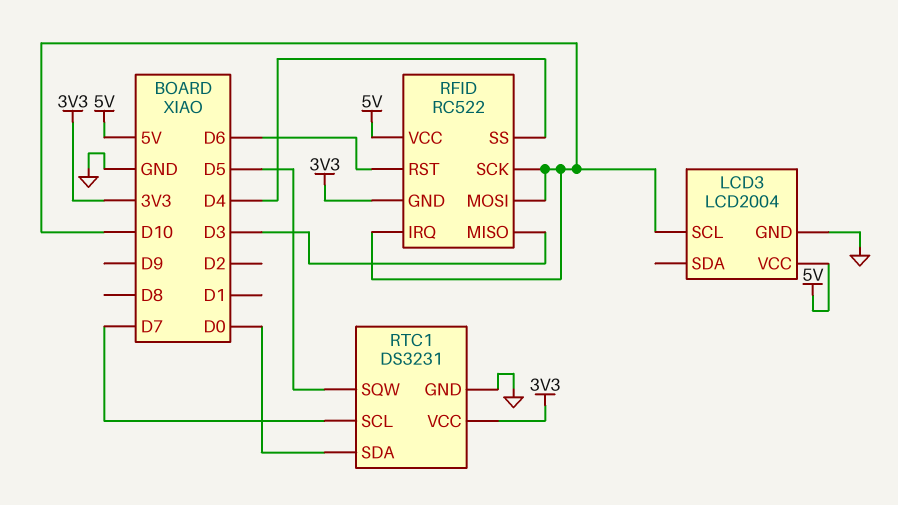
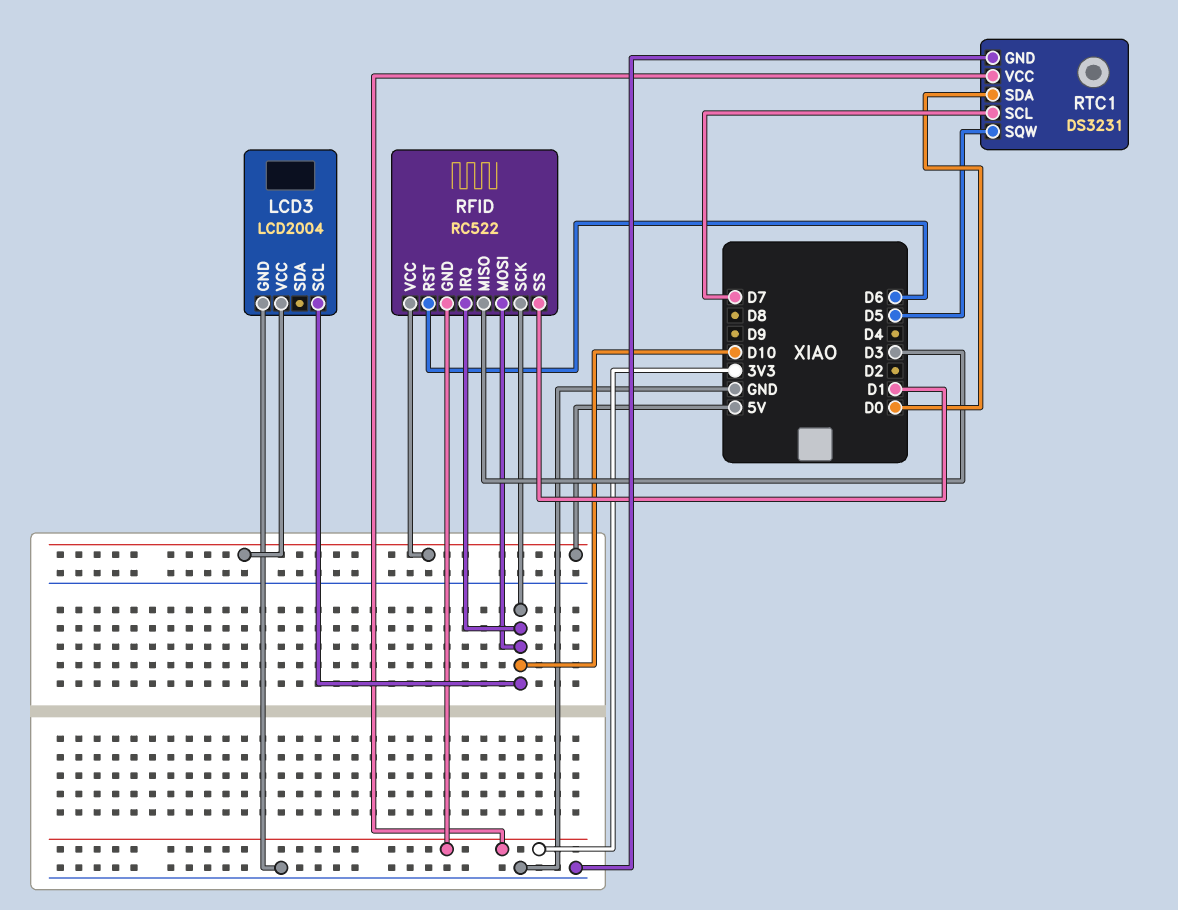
RFID pin SS: D4 -> D1

